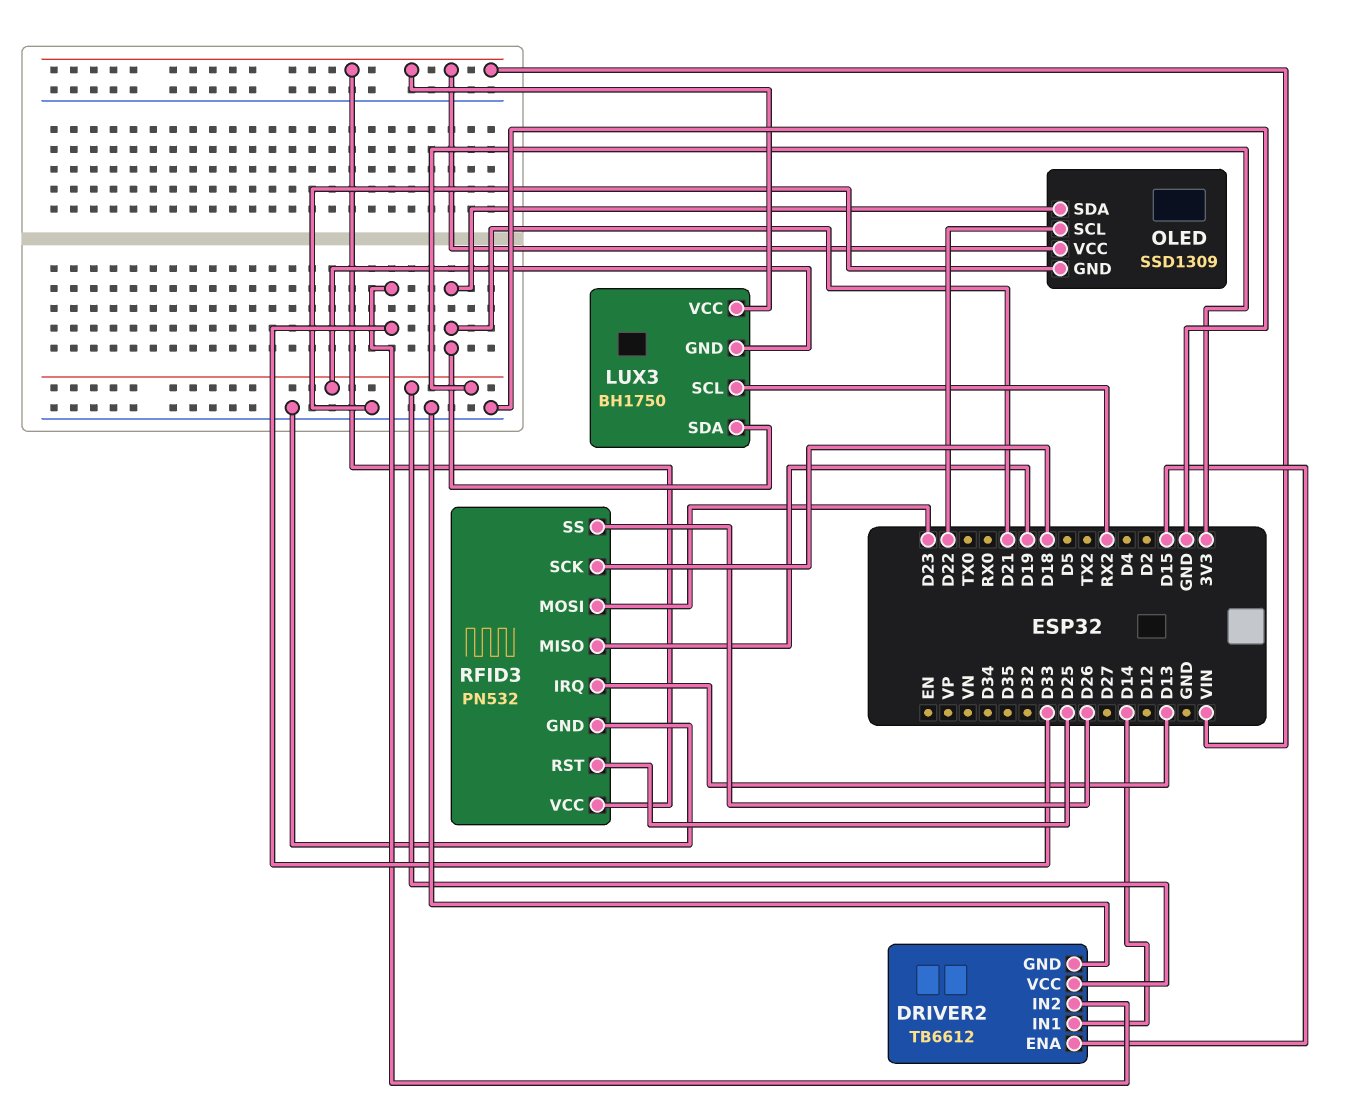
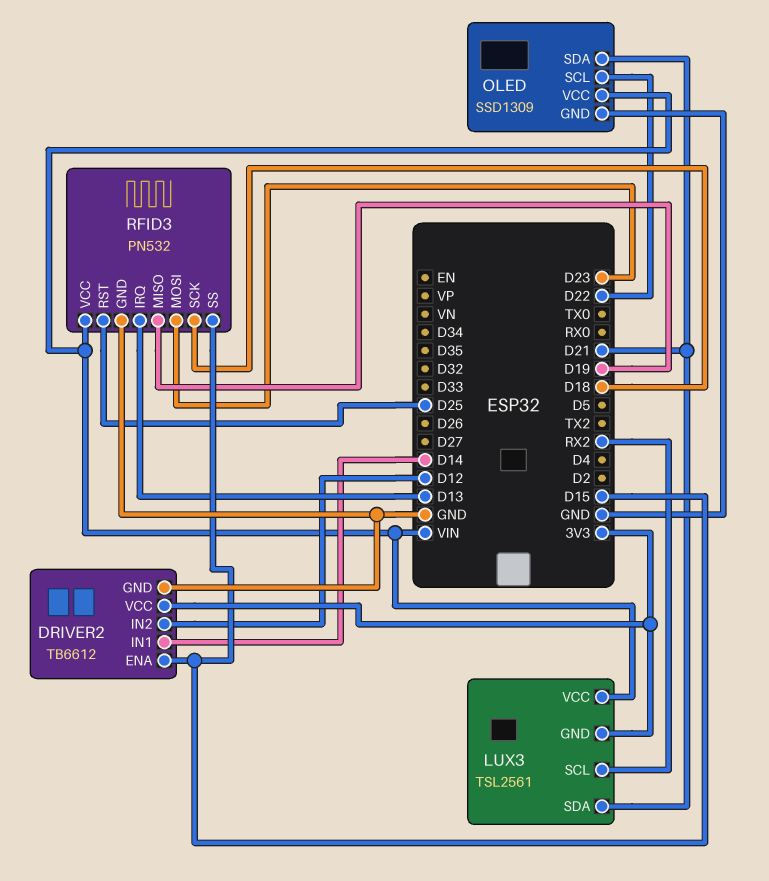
DRIVER2 pin IN2: D33 -> D12
LUX3: BH1750 -> TSL2561
RFID3 pin SS: D26 -> D15

